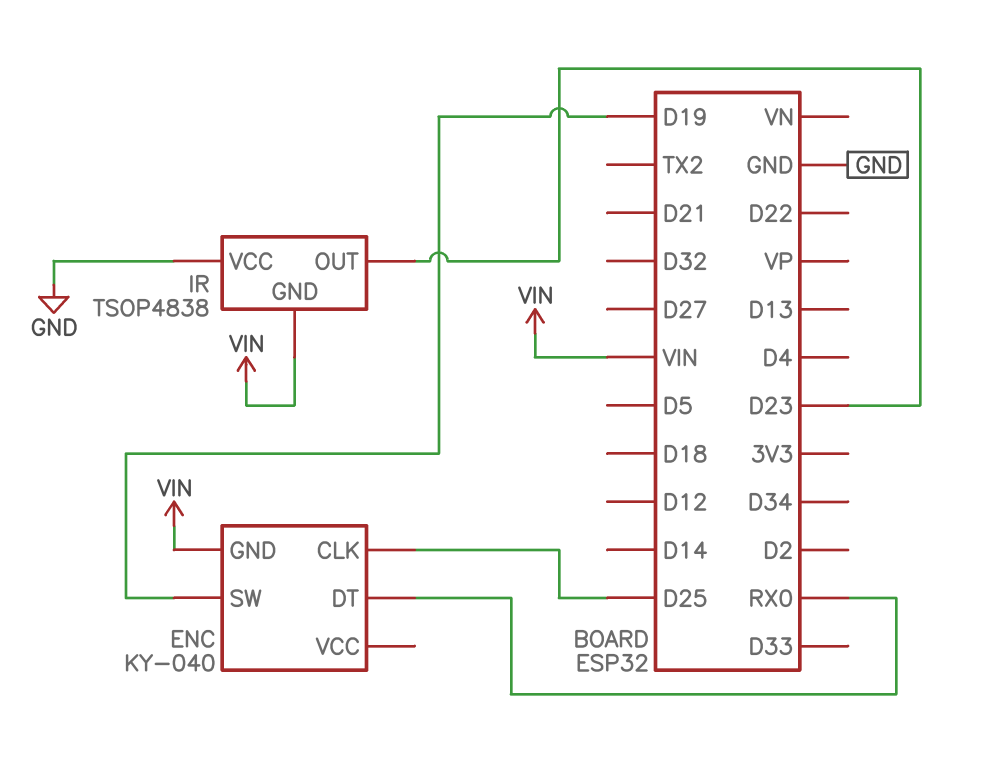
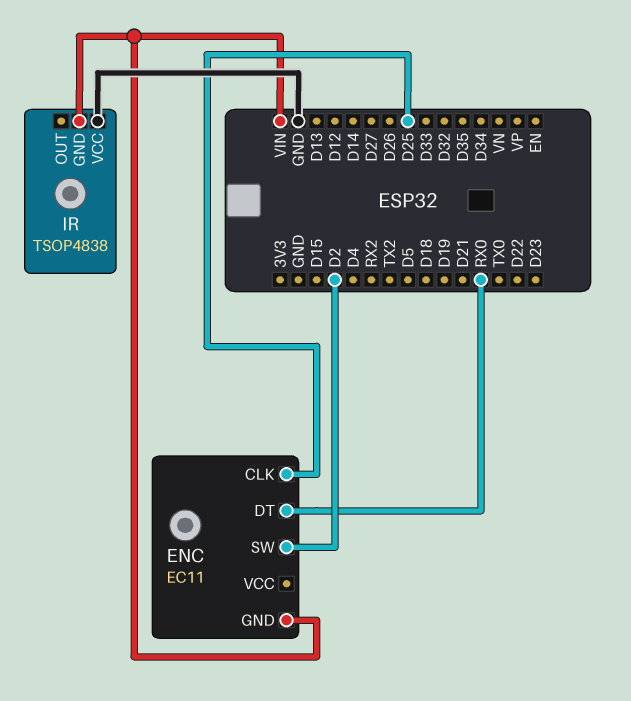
ENC: KY-040 -> EC11
ENC pin SW: D19 -> D2
IR pin OUT: D23 -> none

